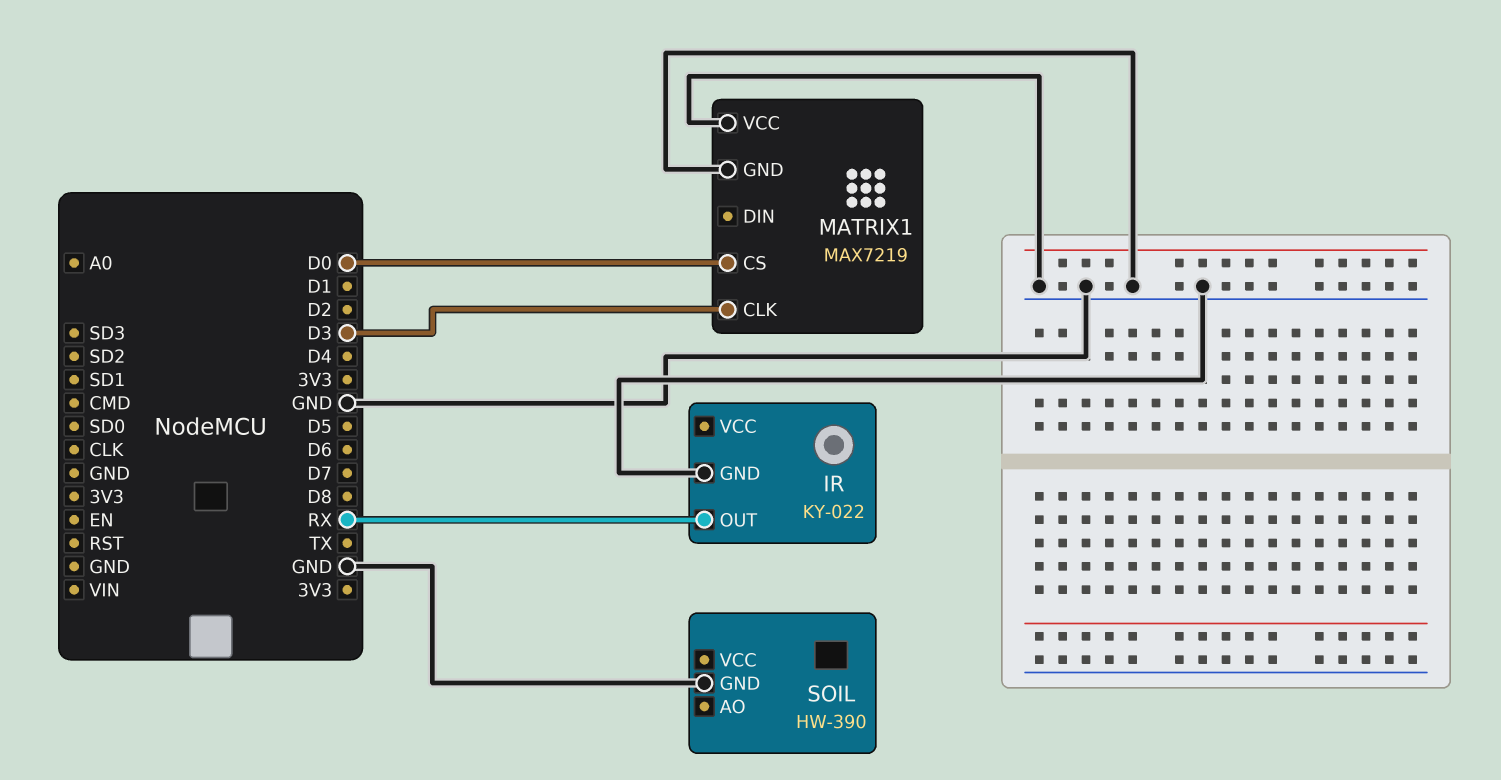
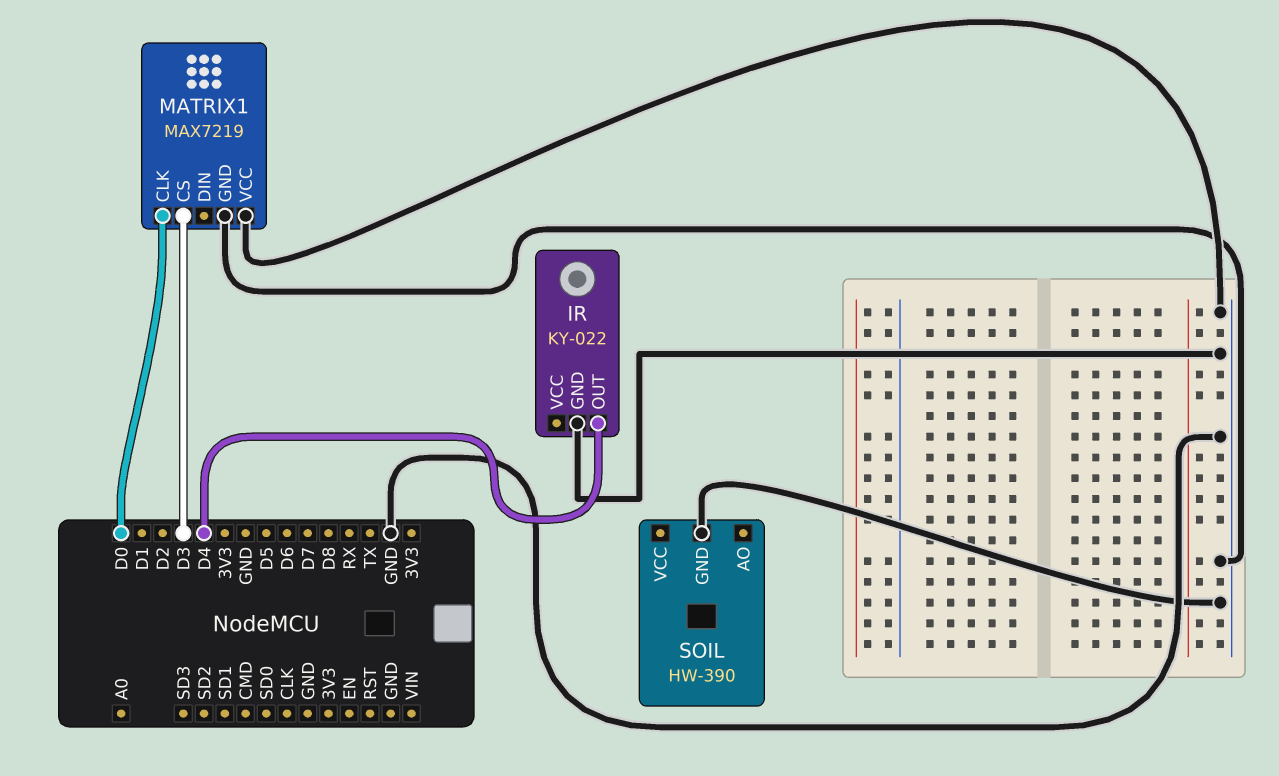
IR pin OUT: RX -> D4
MATRIX1 pin CLK: D3 -> D0
MATRIX1 pin CS: D0 -> D3

